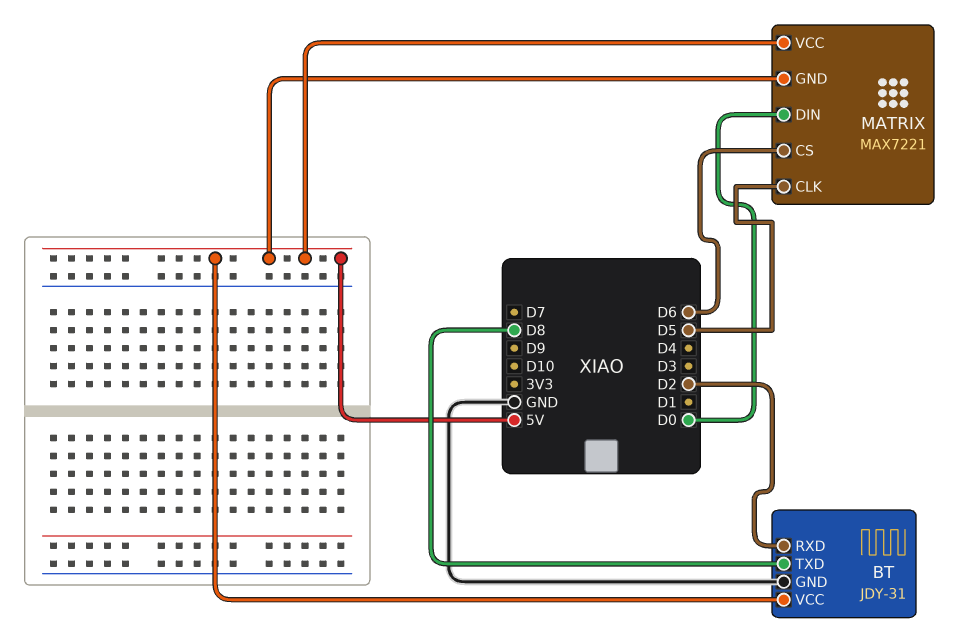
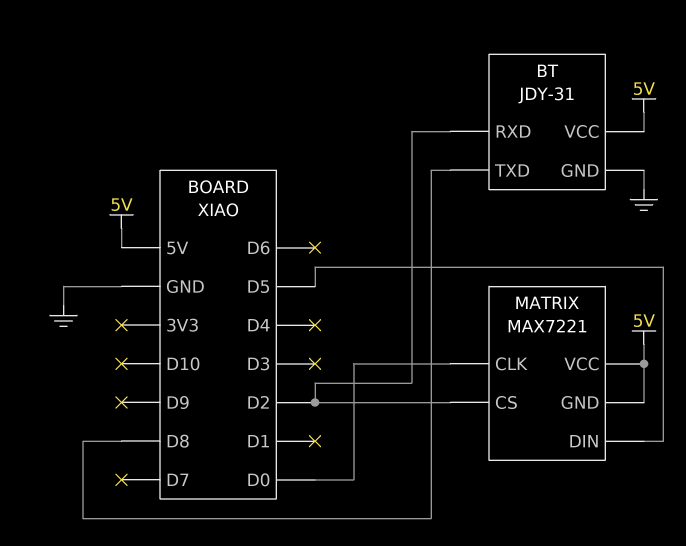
MATRIX pin CLK: D5 -> D0
MATRIX pin CS: D6 -> D2
MATRIX pin DIN: D0 -> D5

